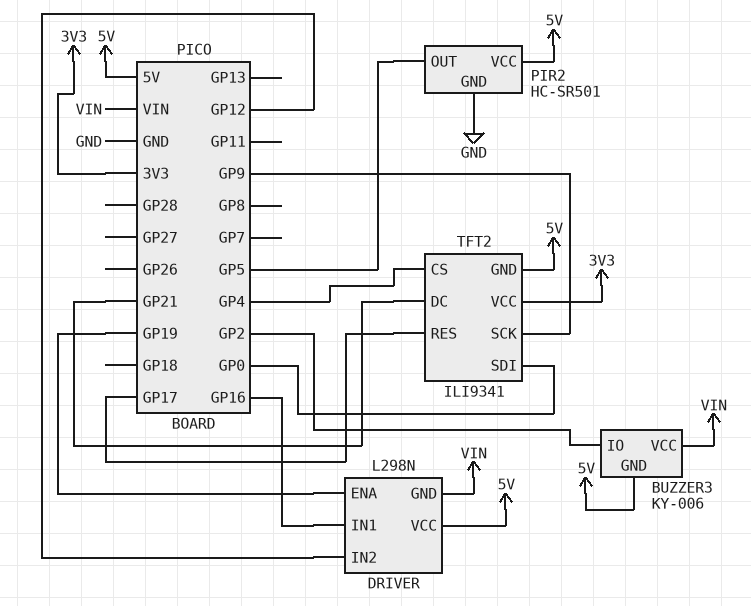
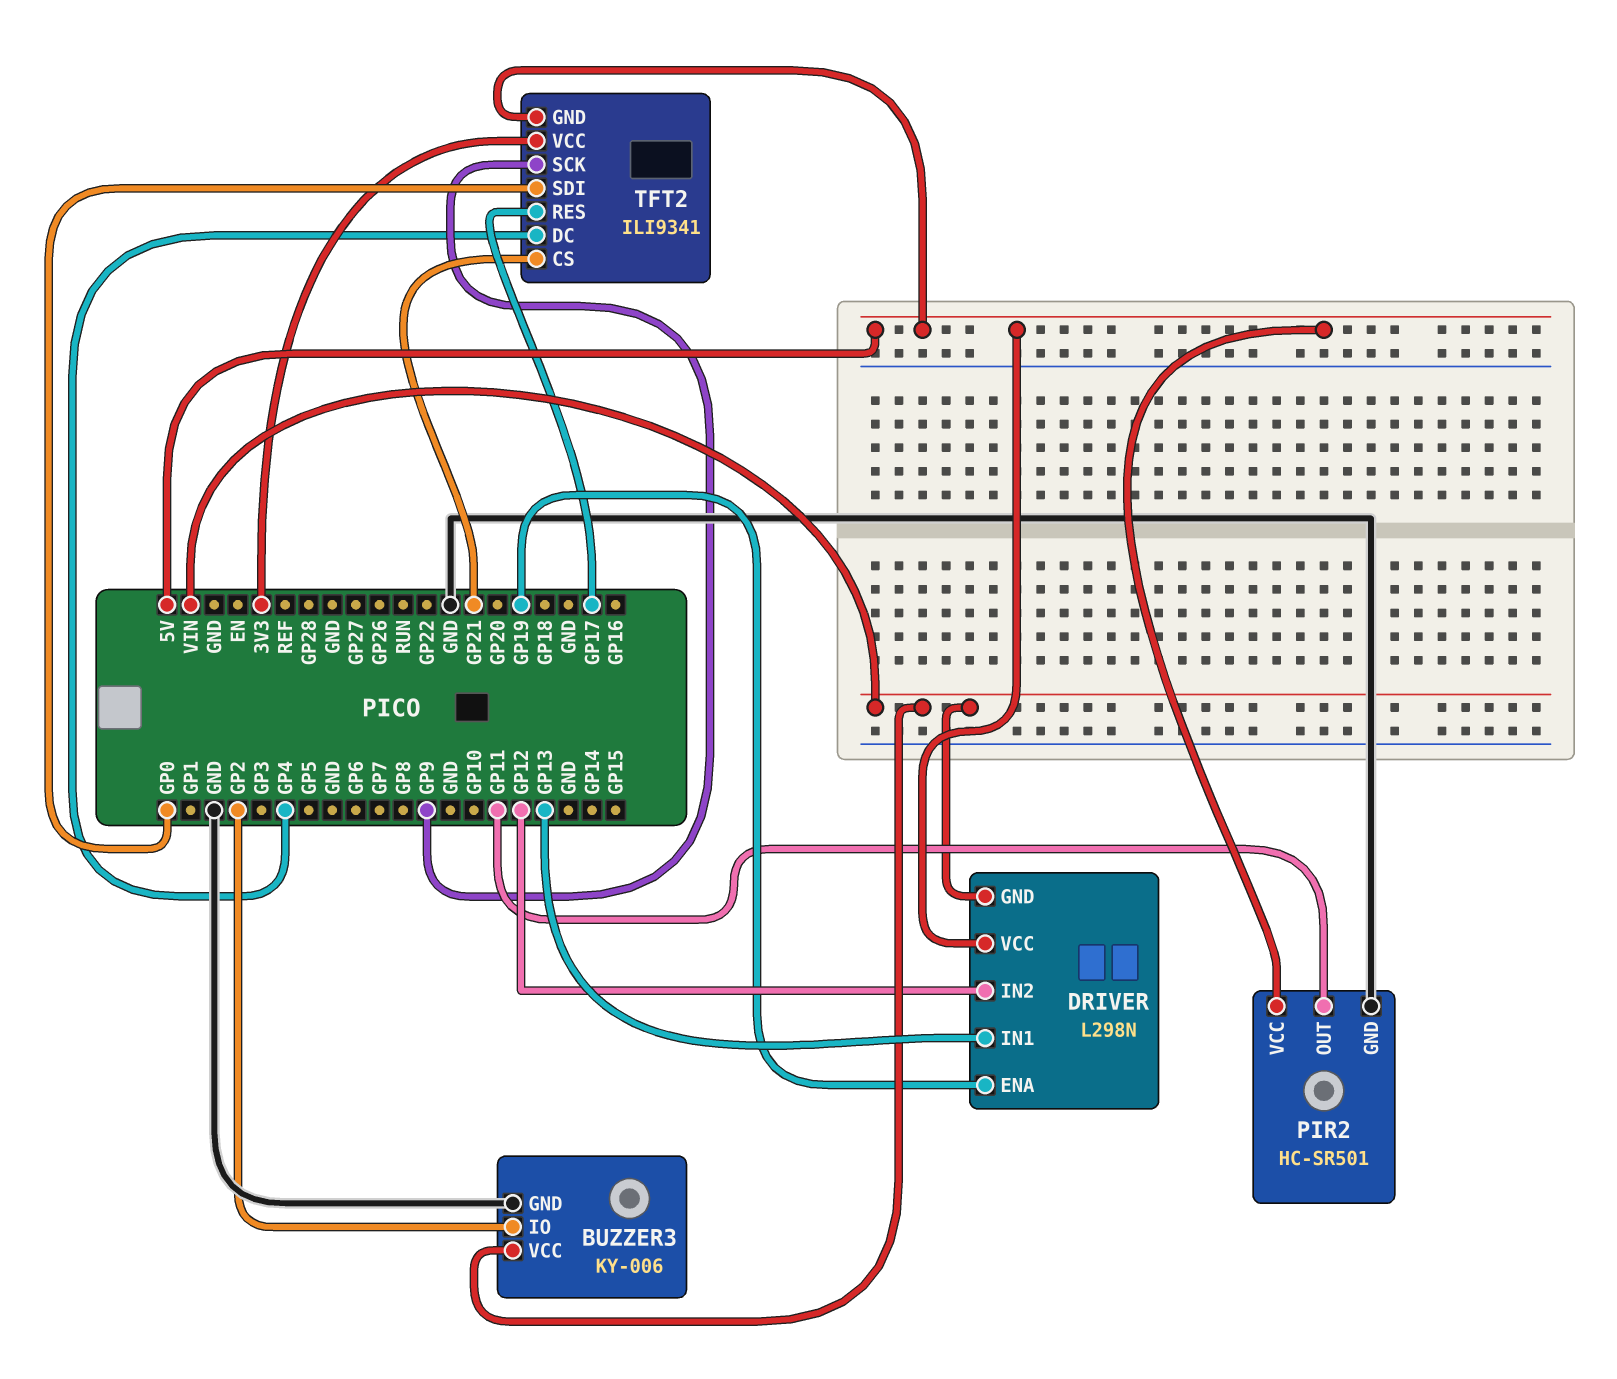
BUZZER3 pin GND: 5V -> GND
DRIVER pin IN1: GP16 -> GP13
PIR2 pin OUT: GP5 -> GP11
TFT2 pin CS: GP4 -> GP21
TFT2 pin DC: GP21 -> GP4

